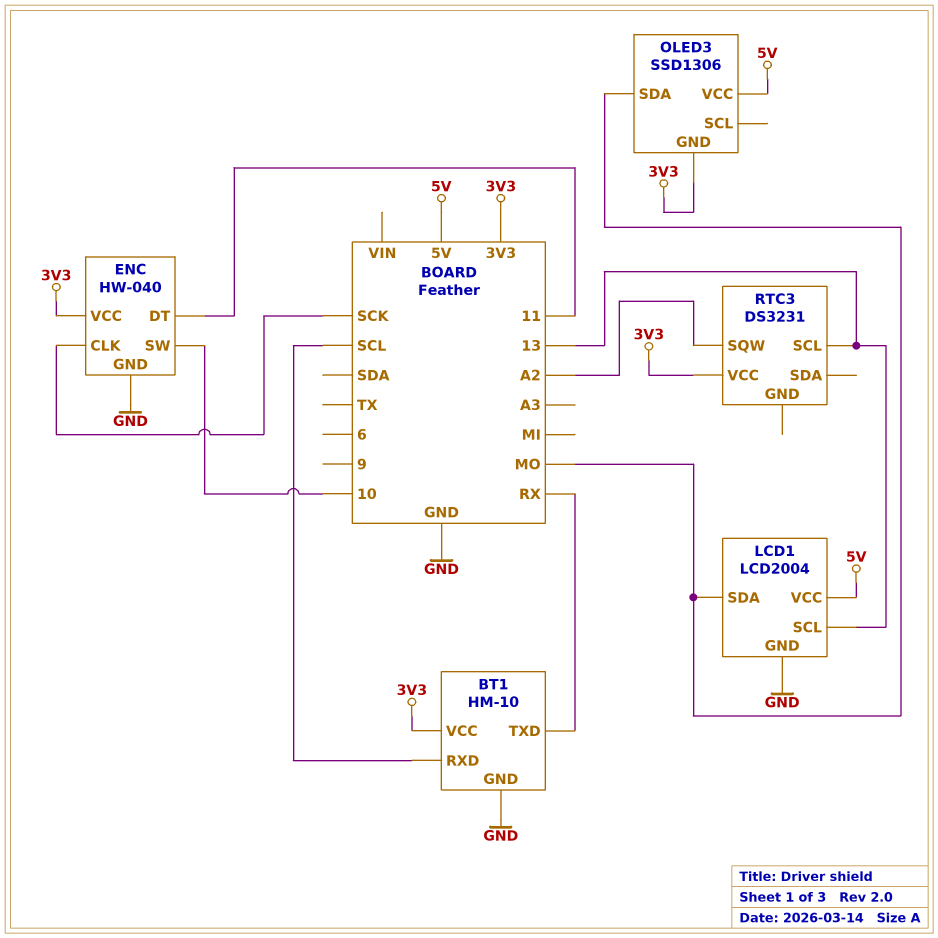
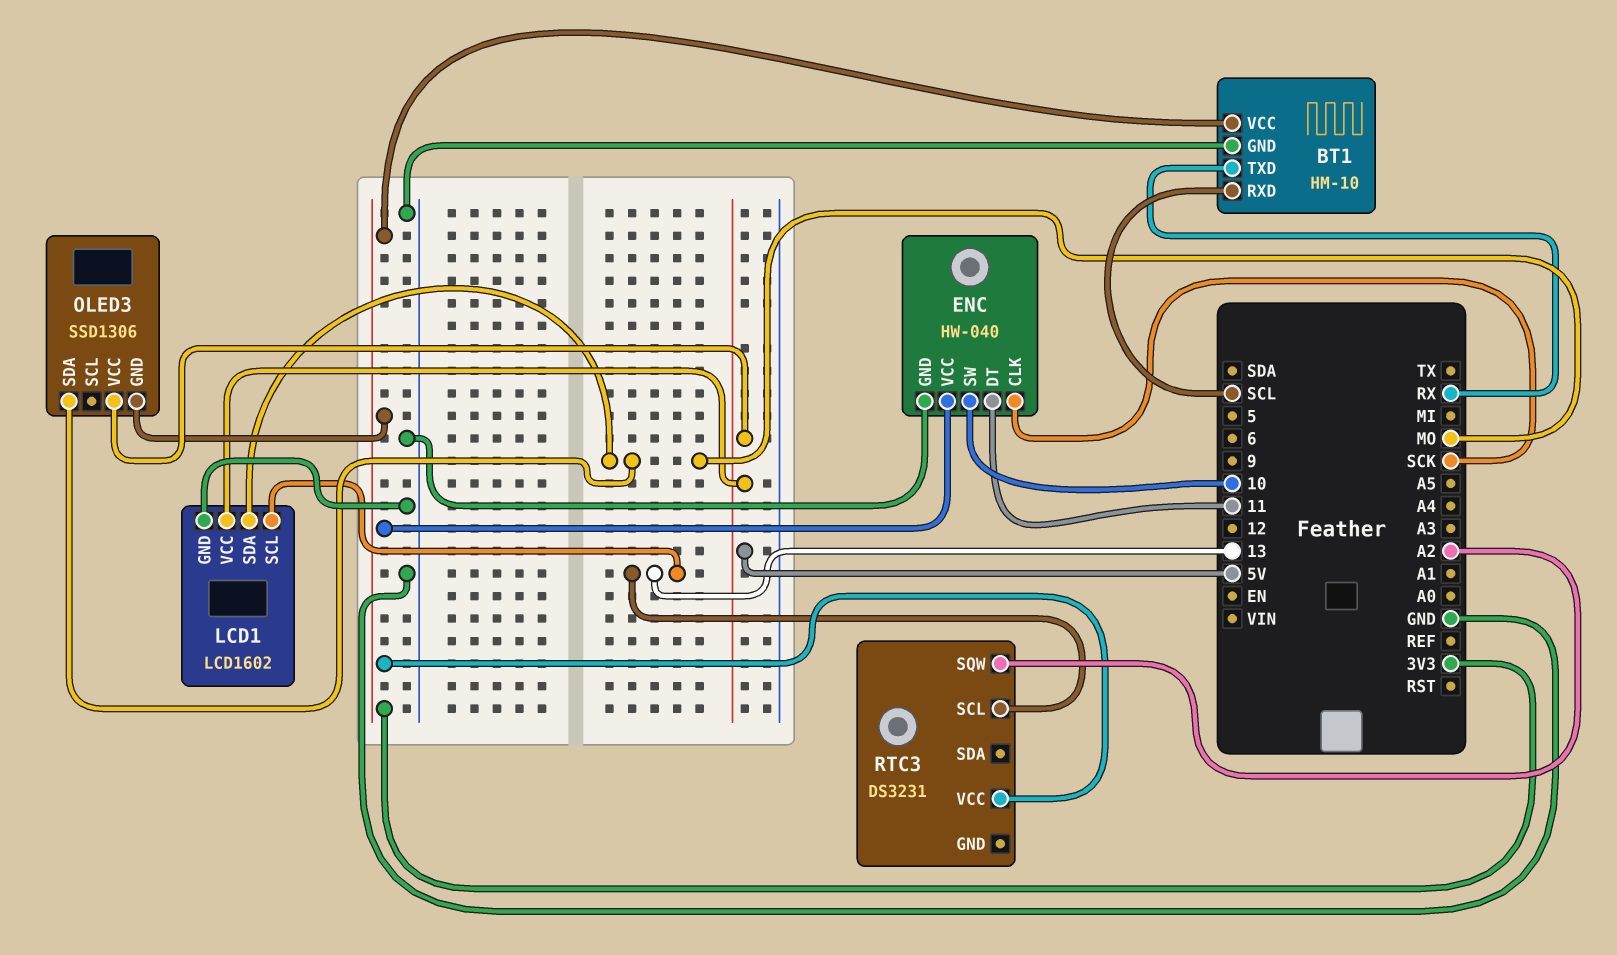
LCD1: LCD2004 -> LCD1602

